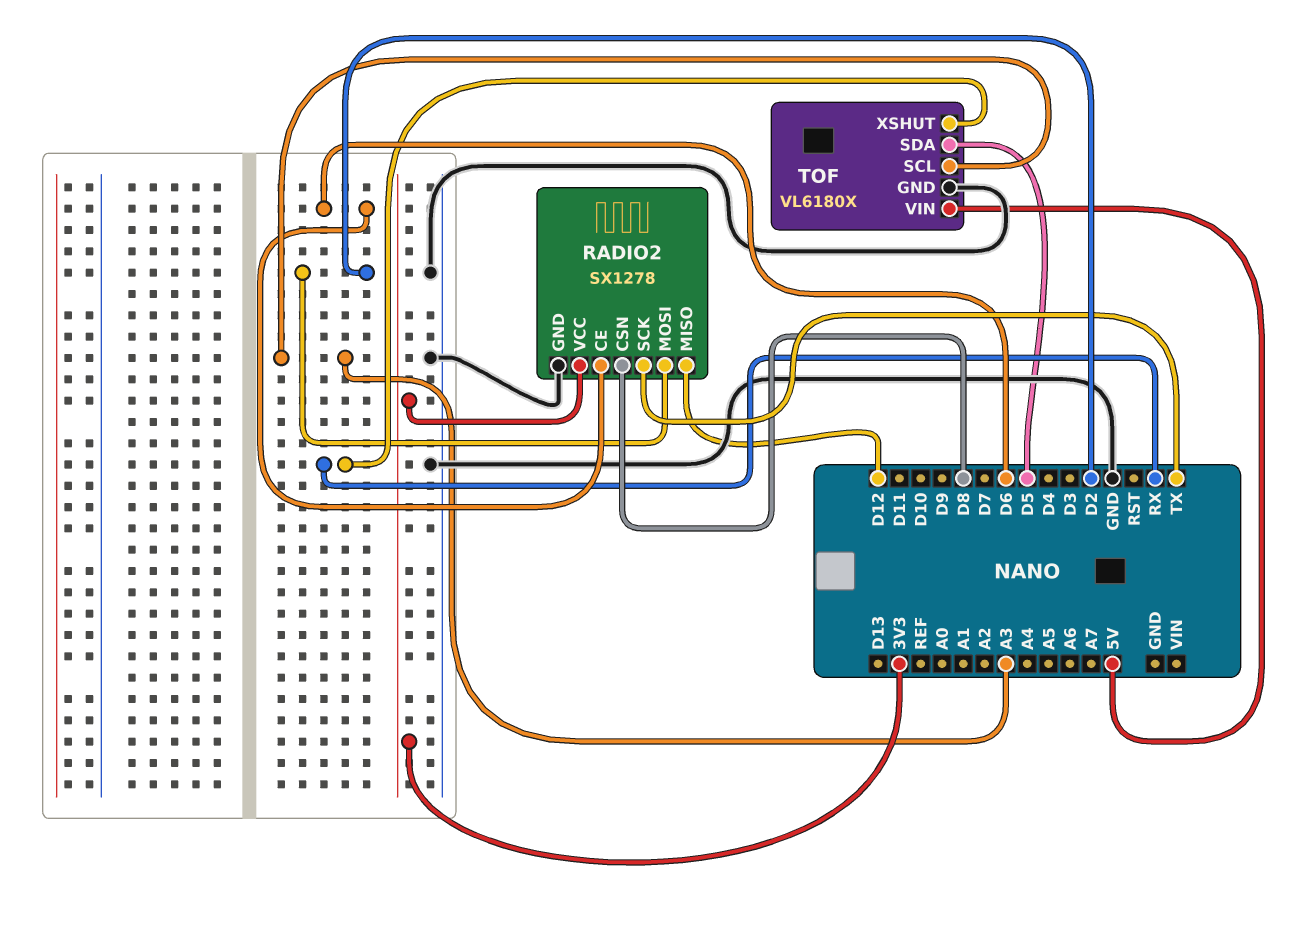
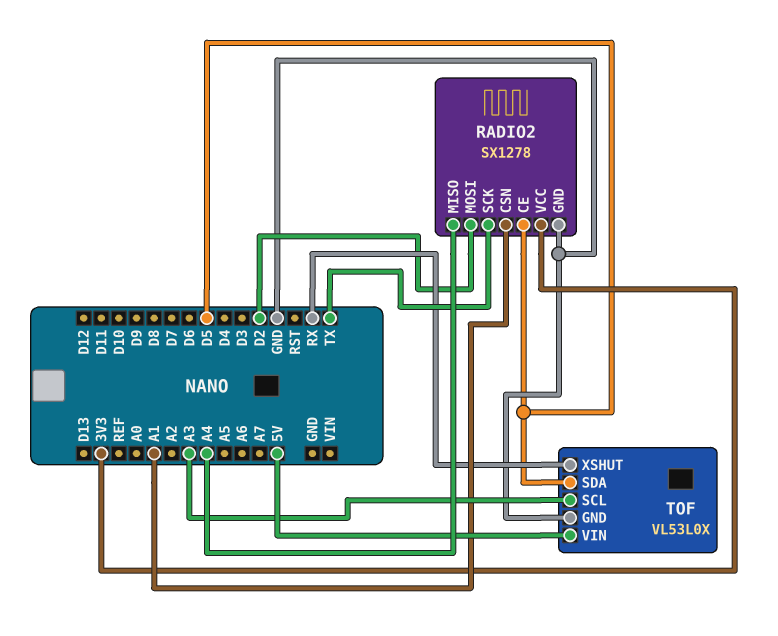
RADIO2 pin CE: D6 -> D5
RADIO2 pin CSN: D8 -> A1
RADIO2 pin MISO: D12 -> A4
TOF: VL6180X -> VL53L0X

